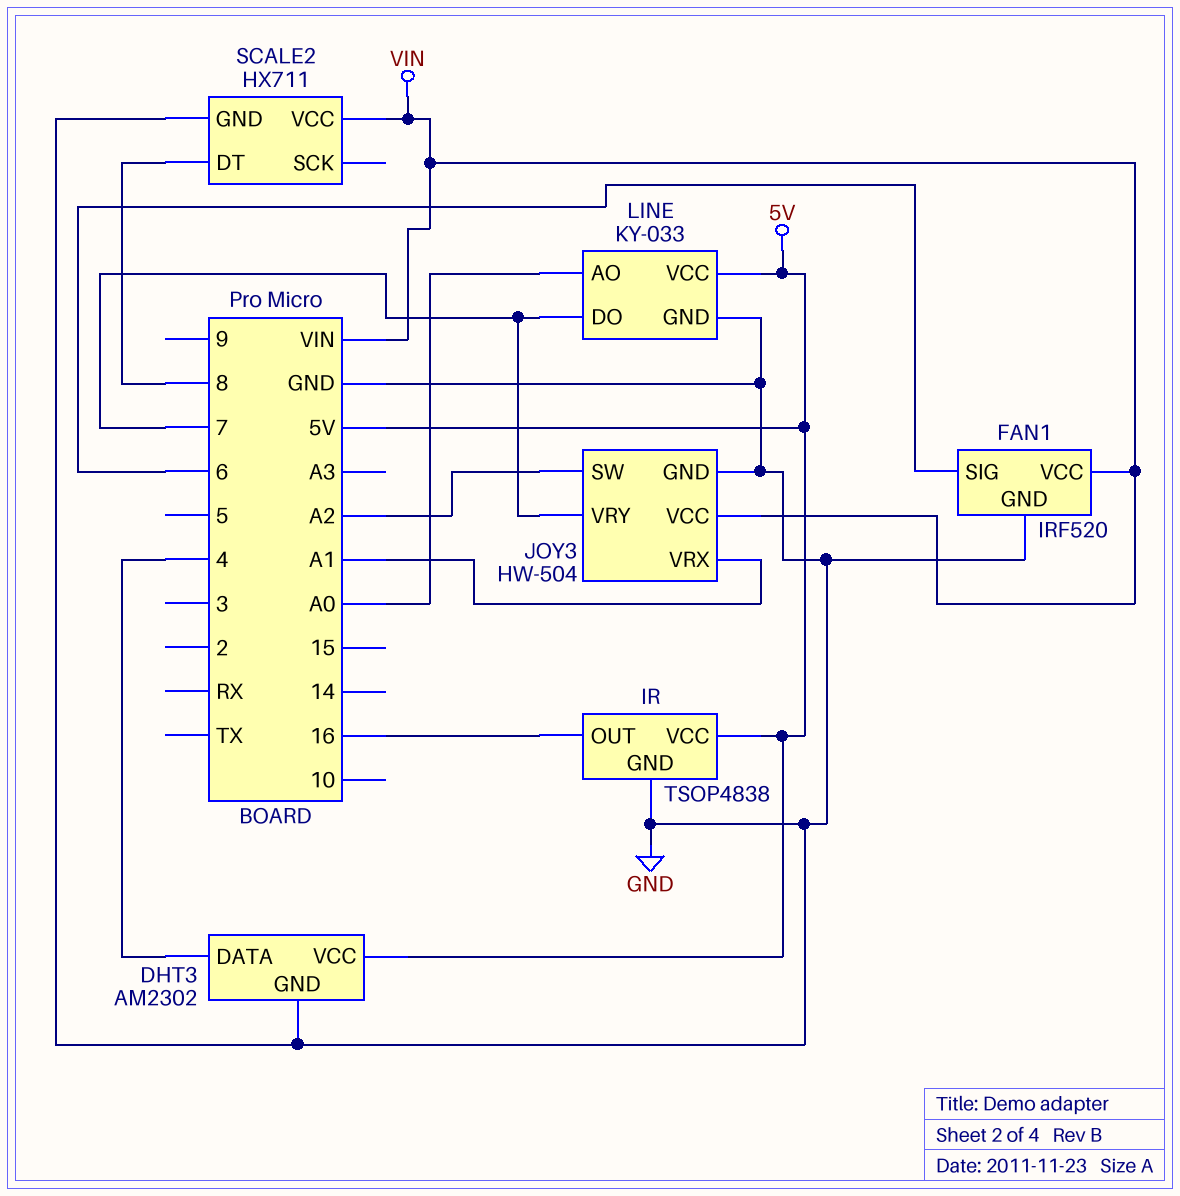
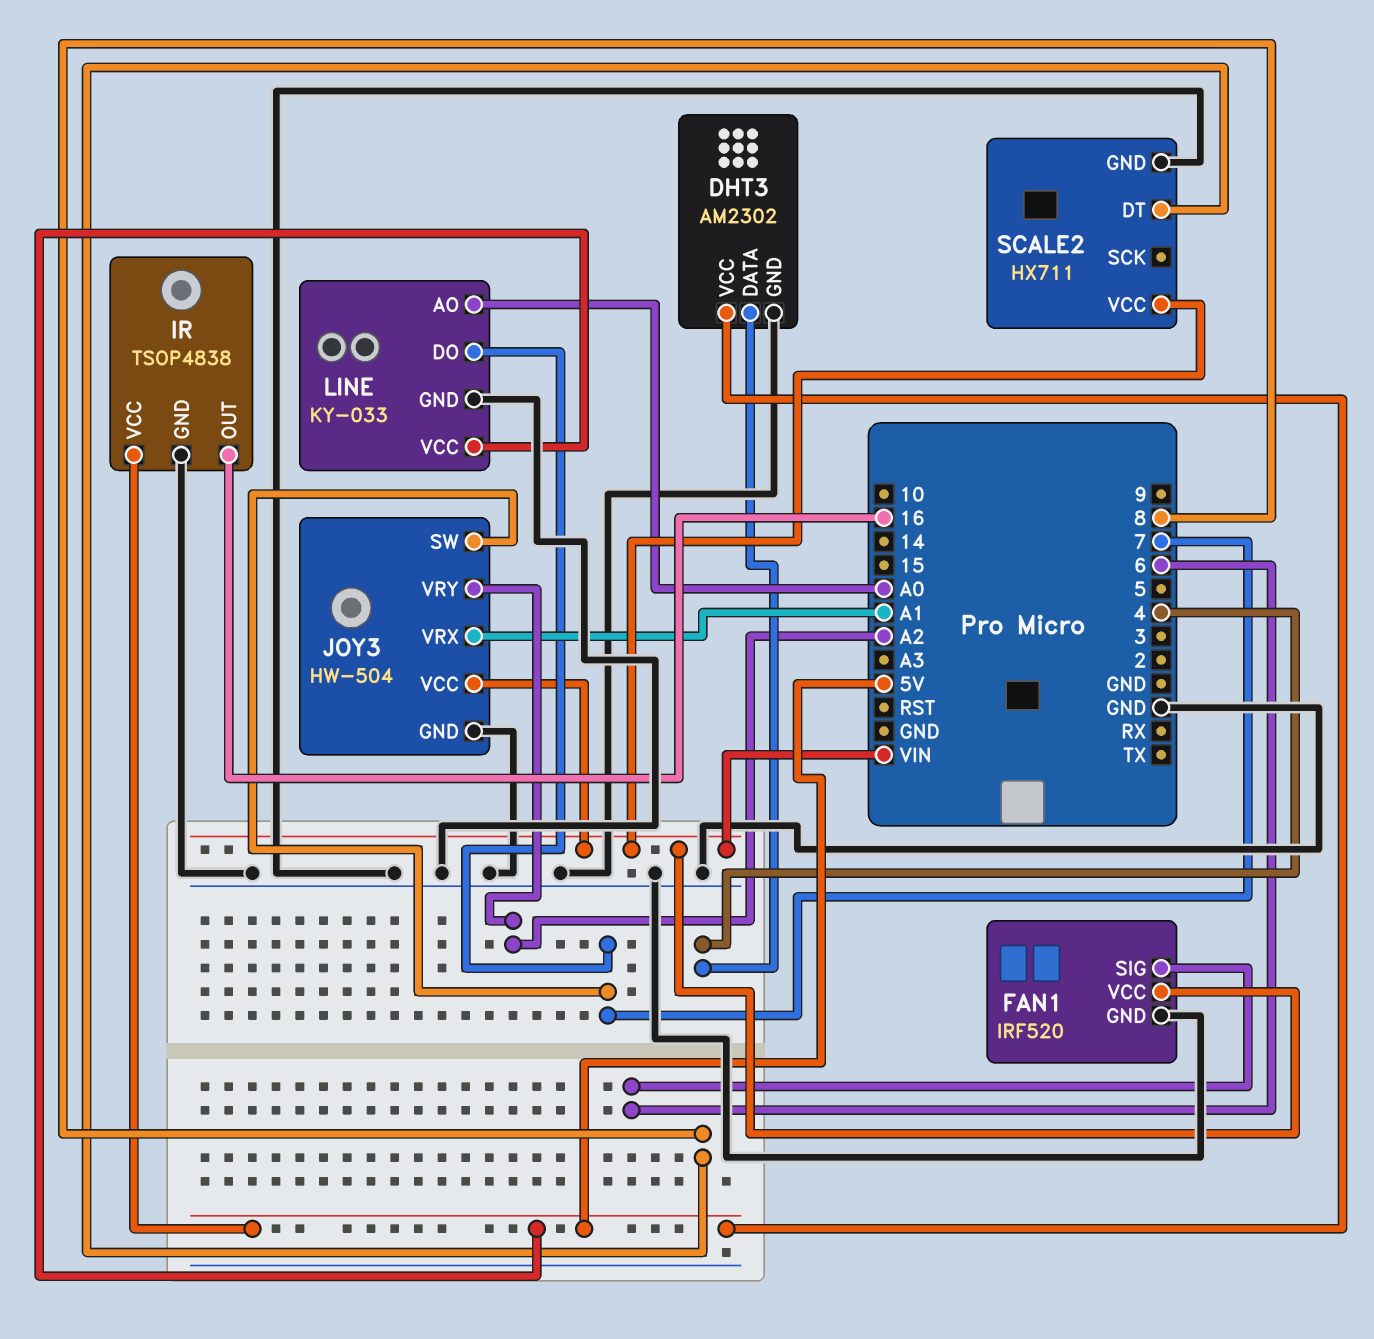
JOY3 pin SW: A2 -> 7
JOY3 pin VRY: 7 -> A2

